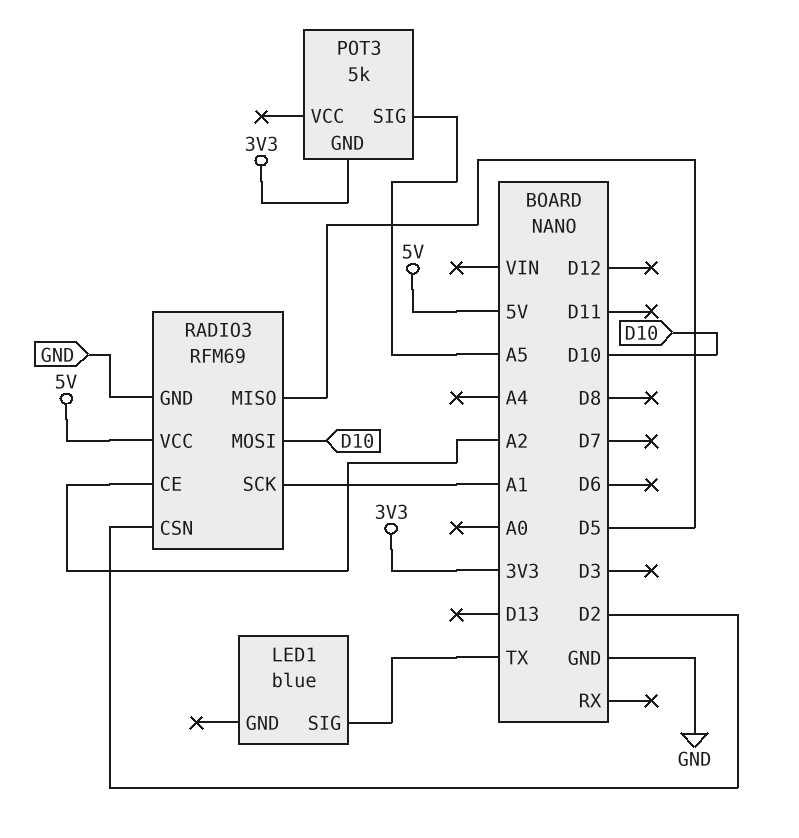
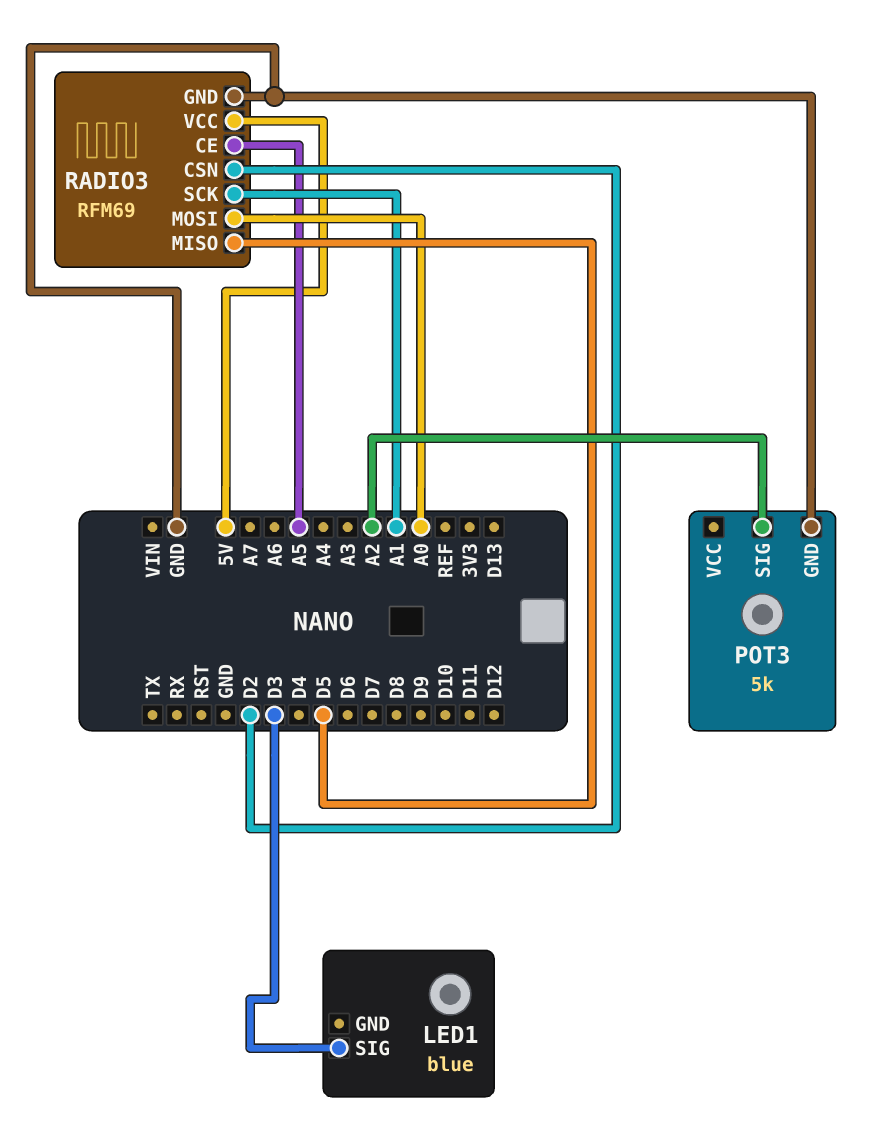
LED1 pin SIG: TX -> D3
POT3 pin GND: 3V3 -> GND
POT3 pin SIG: A5 -> A2
RADIO3 pin CE: A2 -> A5
RADIO3 pin MOSI: D10 -> A0

